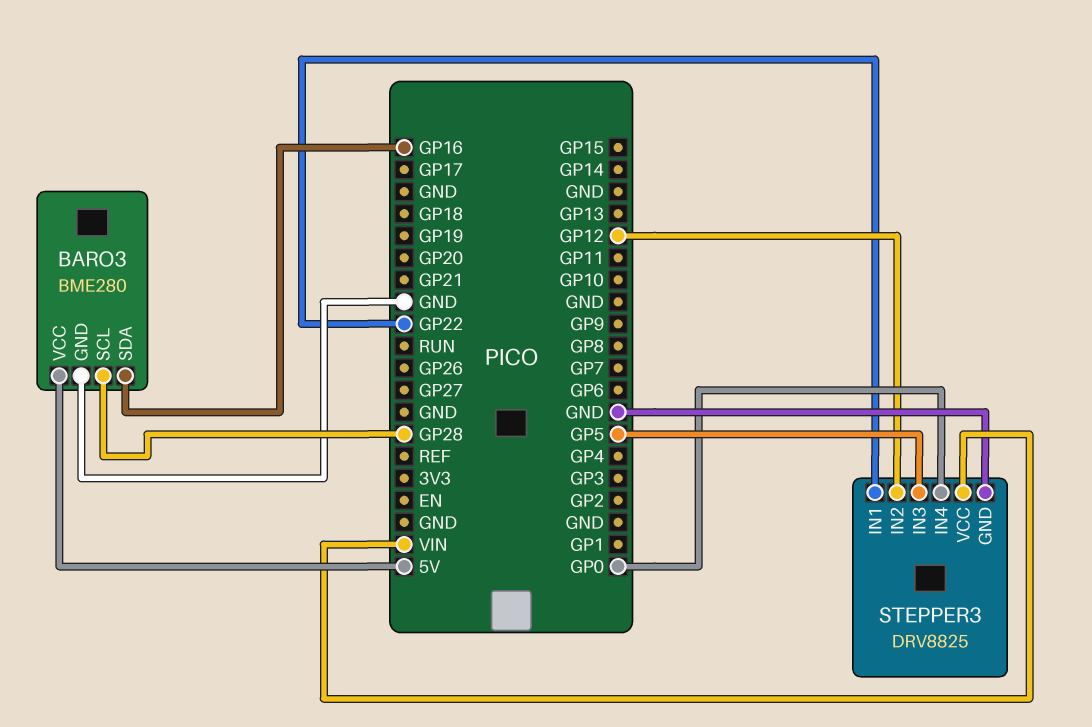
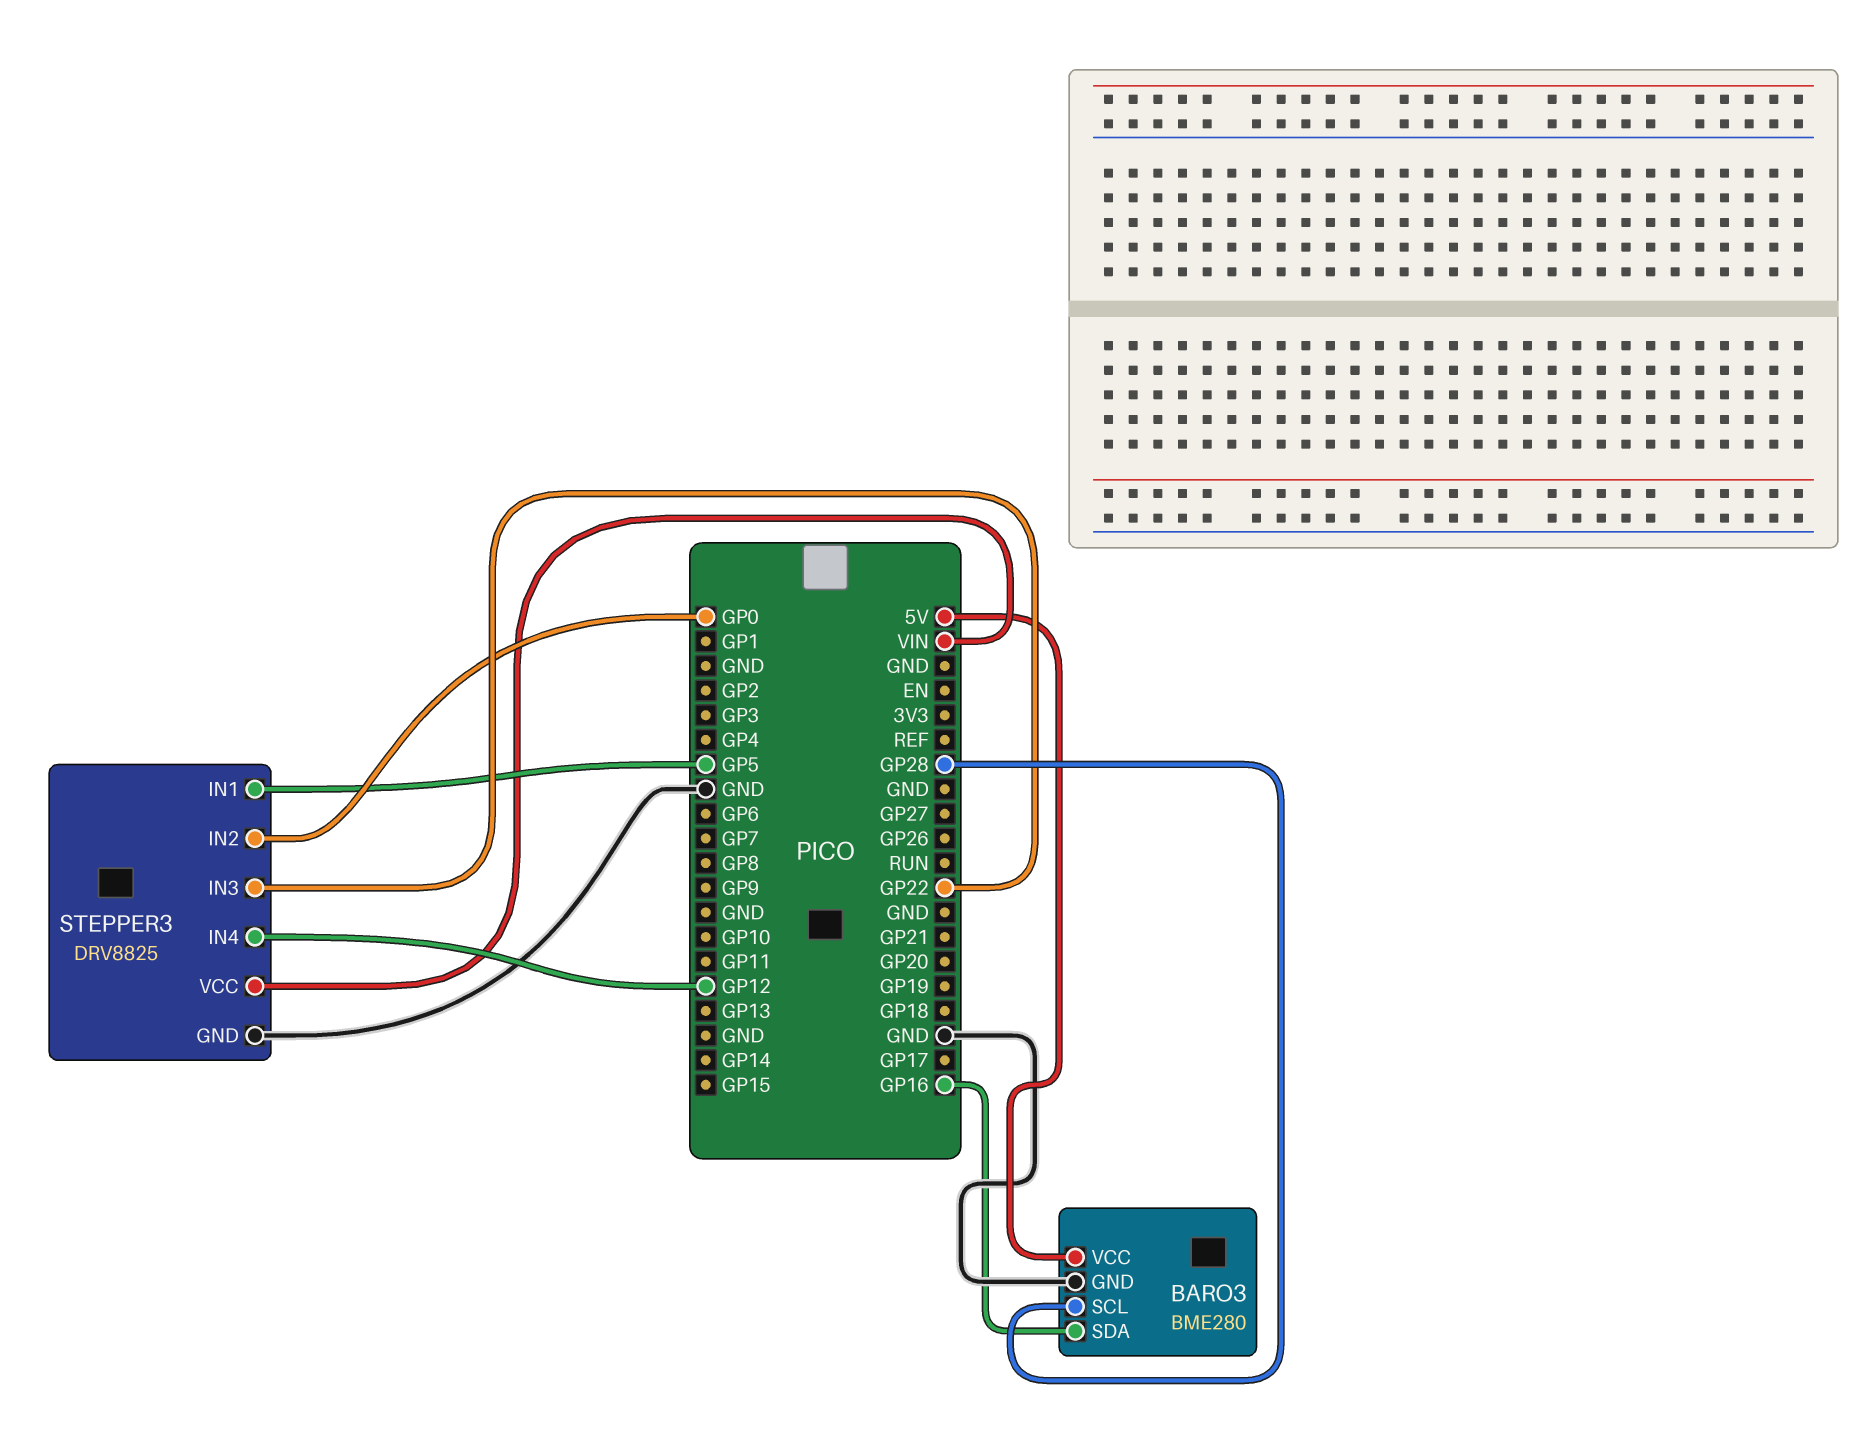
STEPPER3 pin IN1: GP22 -> GP5
STEPPER3 pin IN2: GP12 -> GP0
STEPPER3 pin IN3: GP5 -> GP22
STEPPER3 pin IN4: GP0 -> GP12

